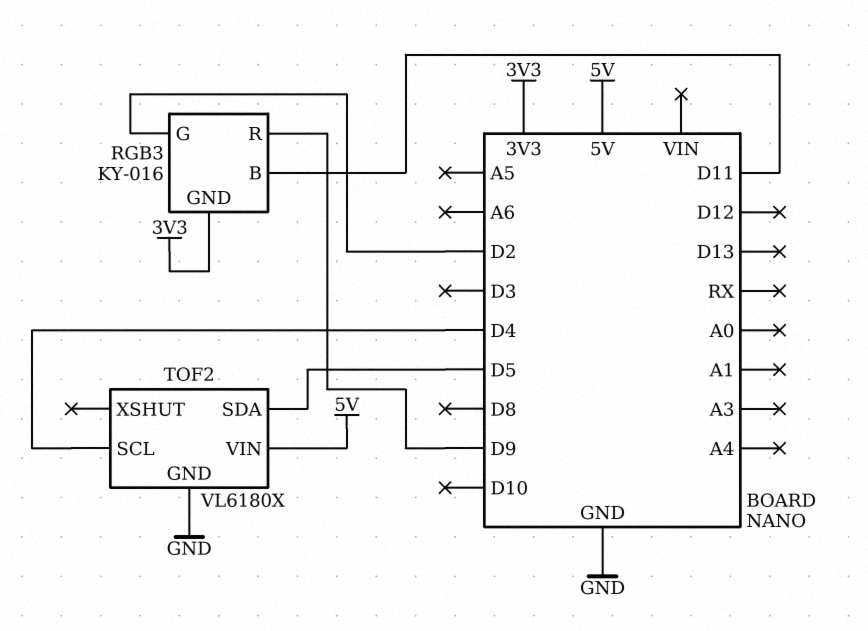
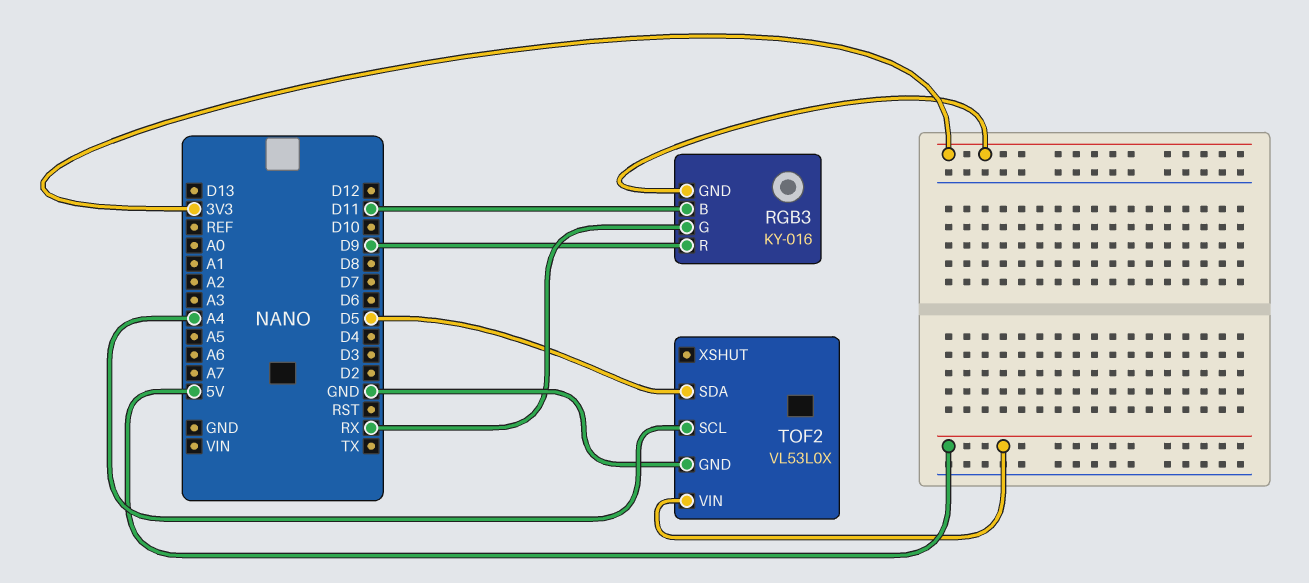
RGB3 pin G: D2 -> RX
TOF2: VL6180X -> VL53L0X
TOF2 pin SCL: D4 -> A4

